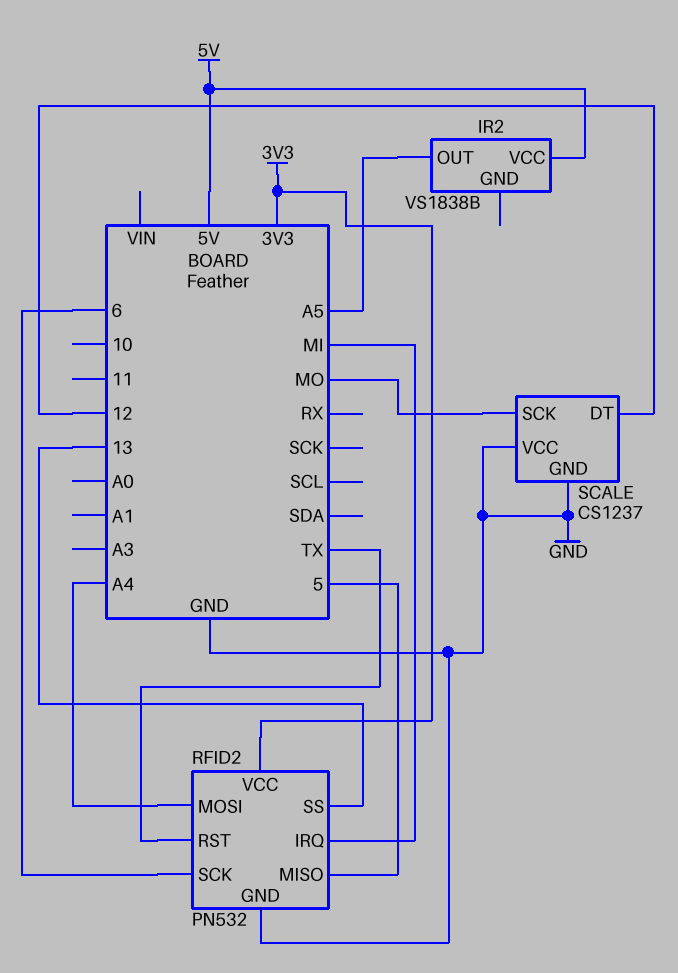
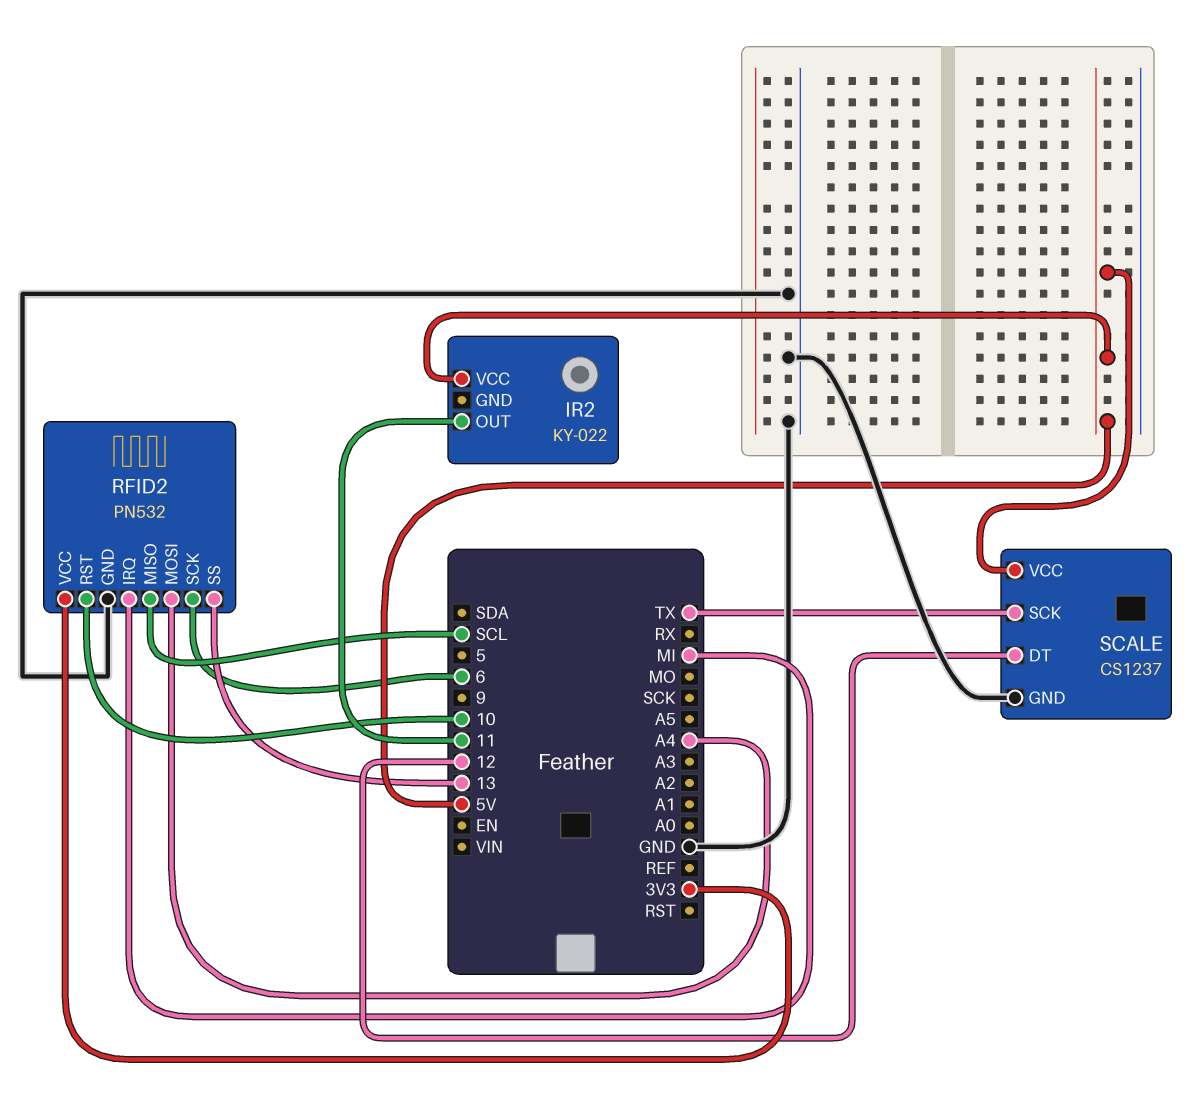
IR2: VS1838B -> KY-022
IR2 pin OUT: A5 -> 11
RFID2 pin MISO: 5 -> SCL
RFID2 pin RST: TX -> 10
SCALE pin SCK: MO -> TX
SCALE pin VCC: GND -> 5V

